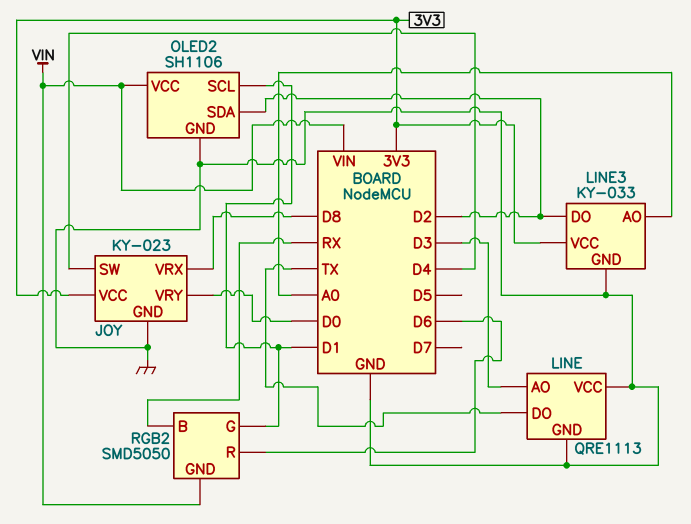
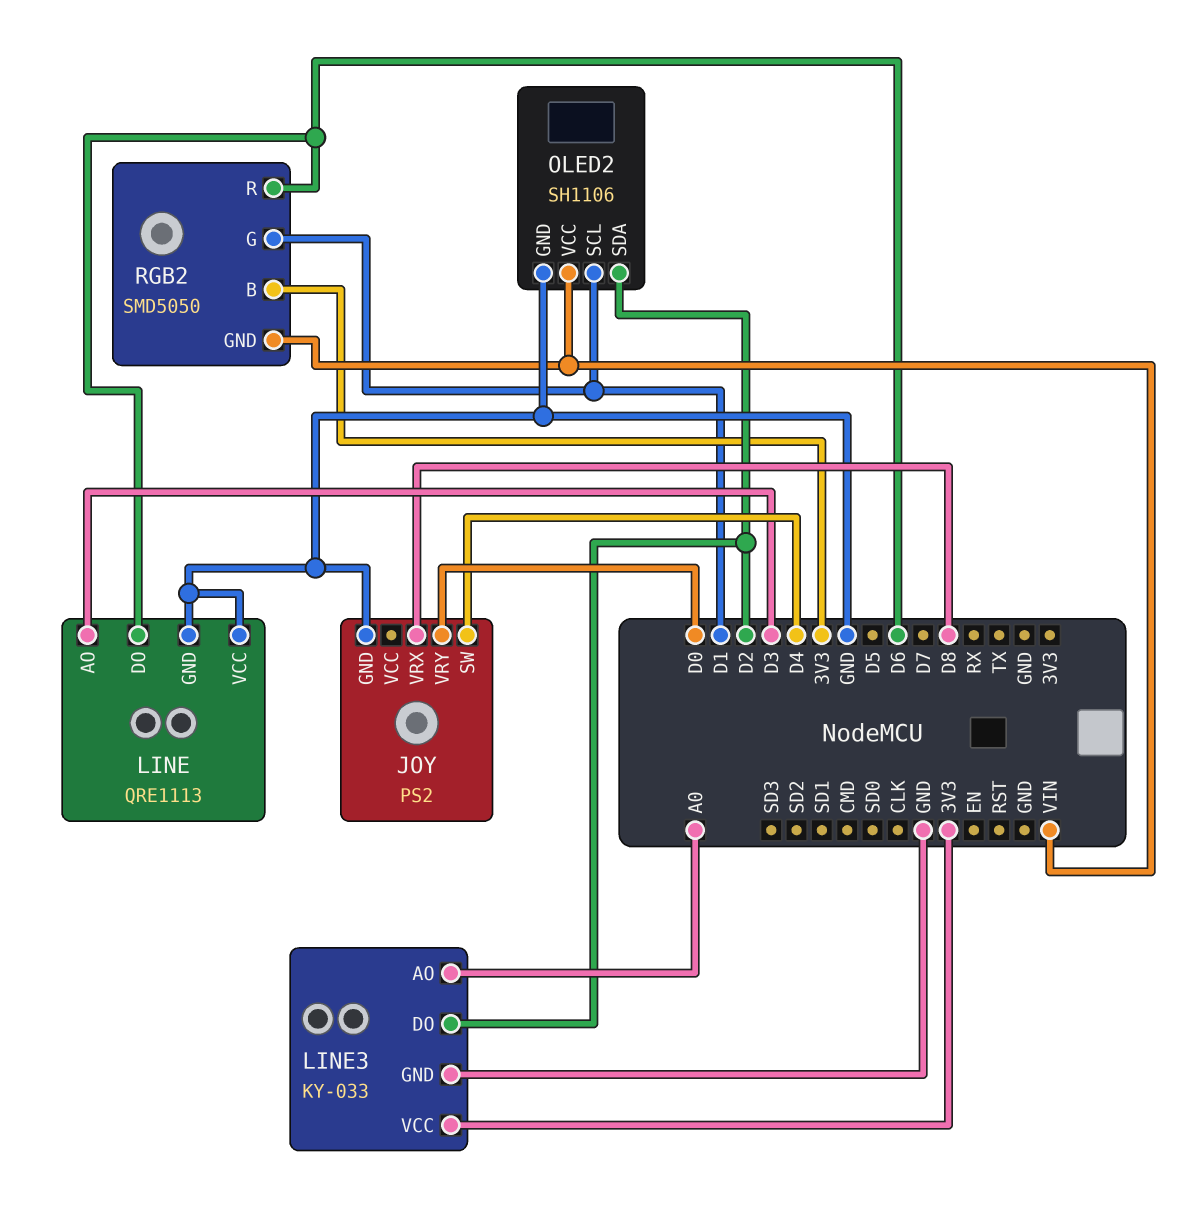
JOY: KY-023 -> PS2
JOY pin VCC: 3V3 -> none
LINE pin DO: TX -> D6
RGB2 pin B: RX -> 3V3

